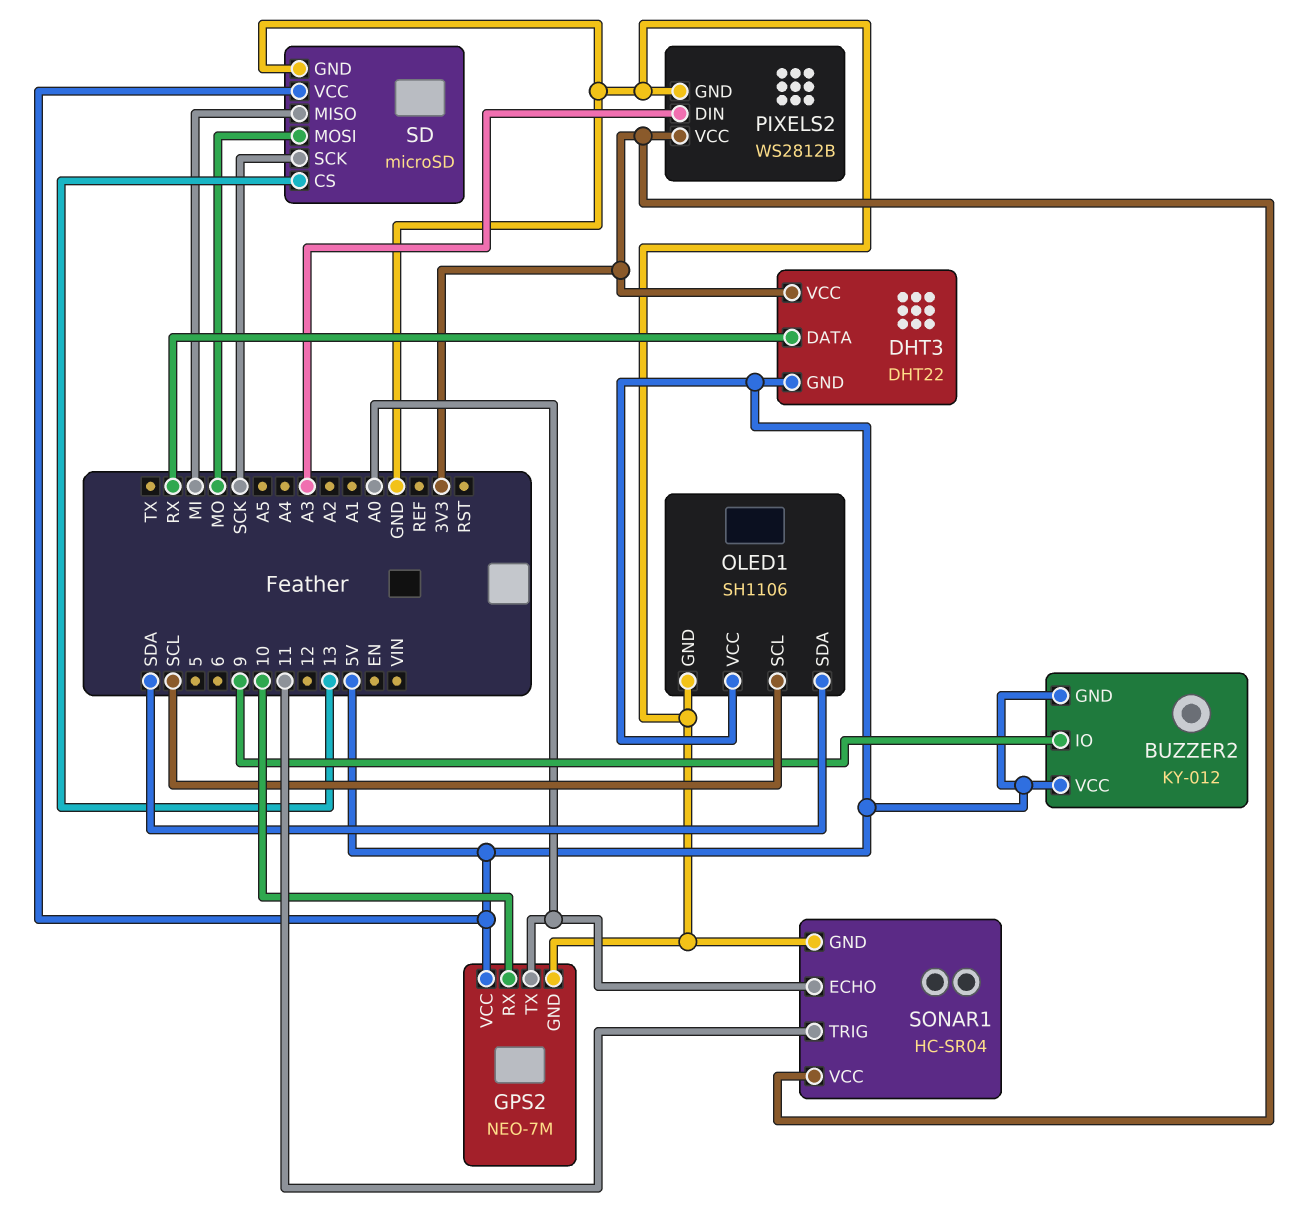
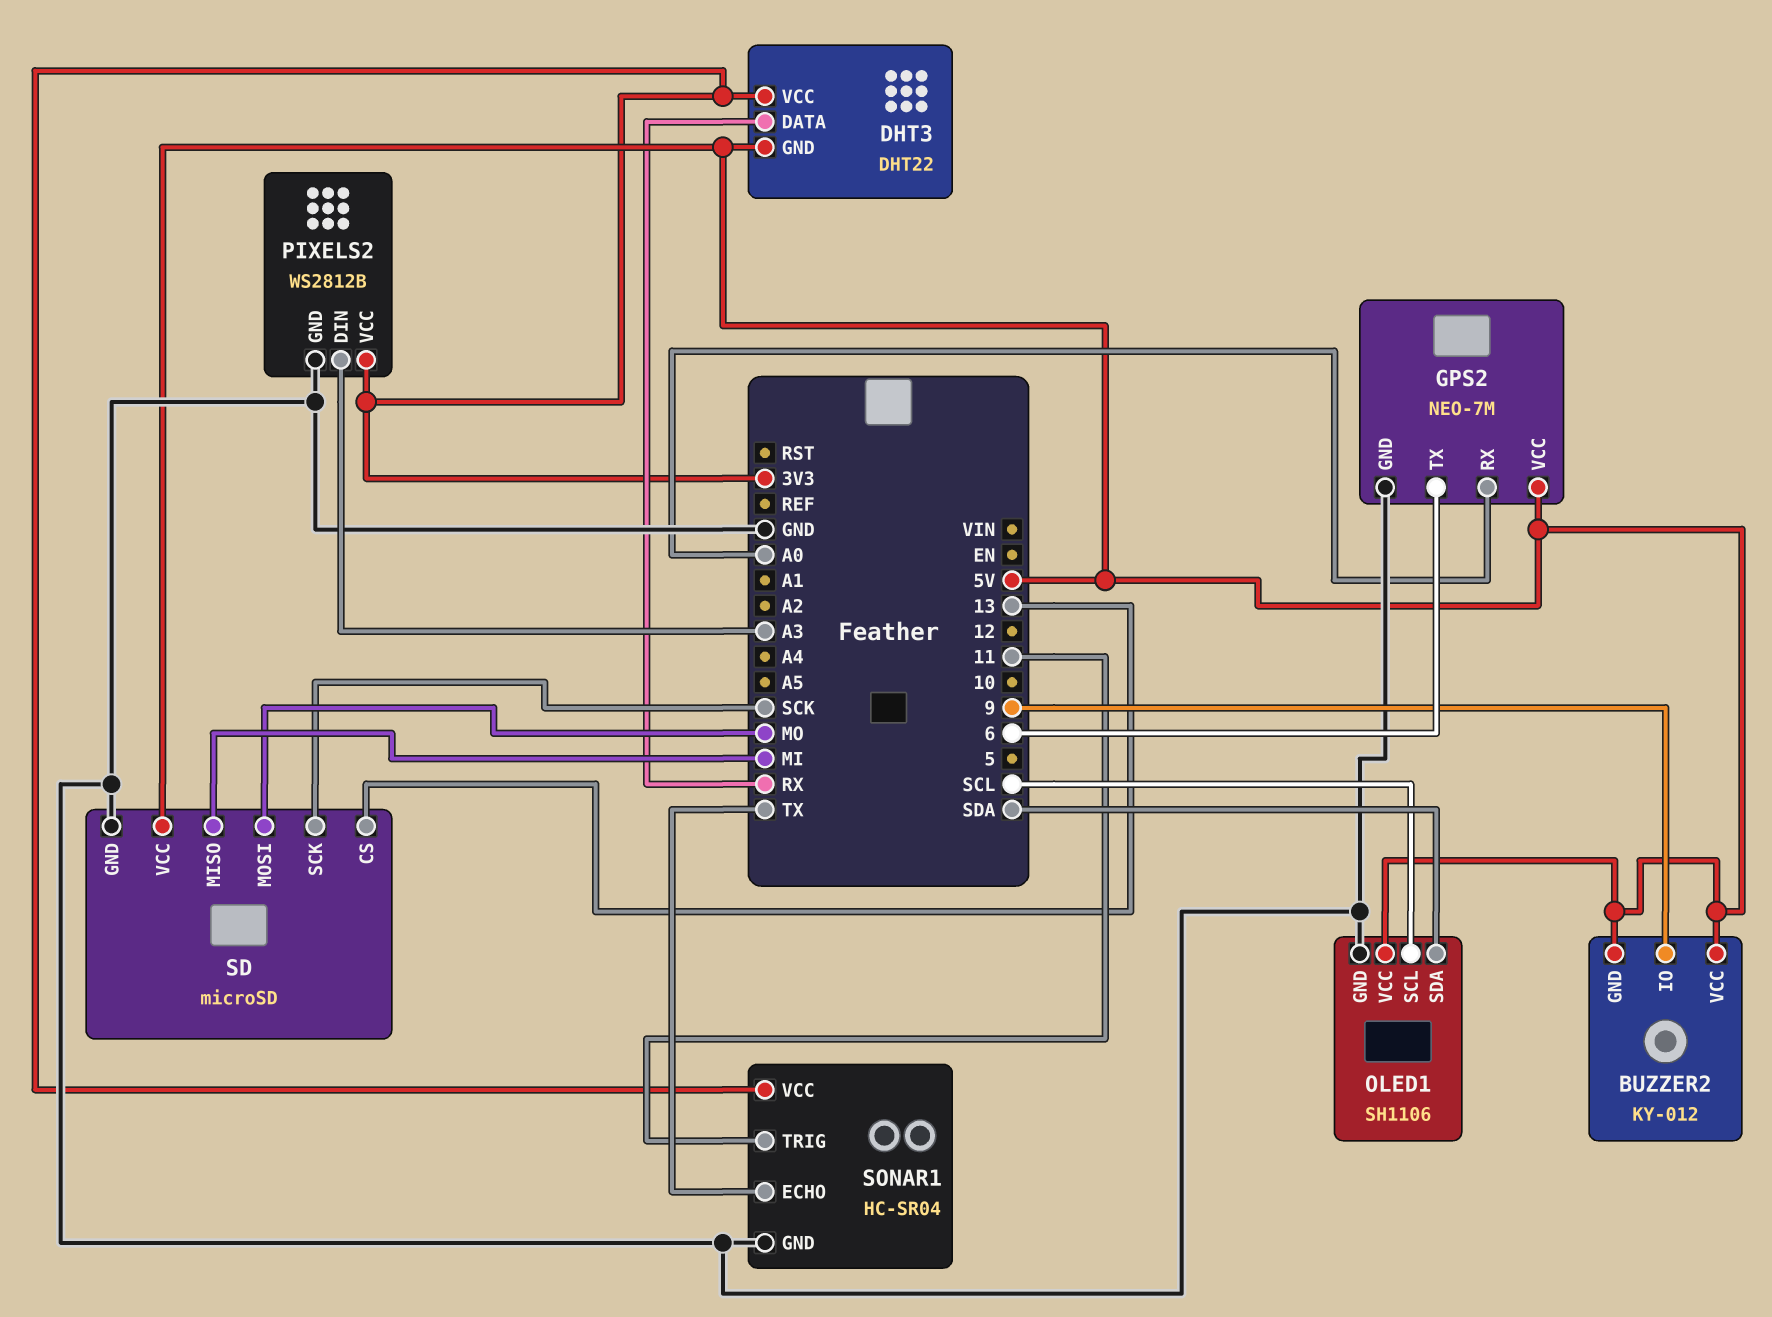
GPS2 pin RX: 10 -> A0
GPS2 pin TX: A0 -> 6
SONAR1 pin ECHO: A0 -> TX

